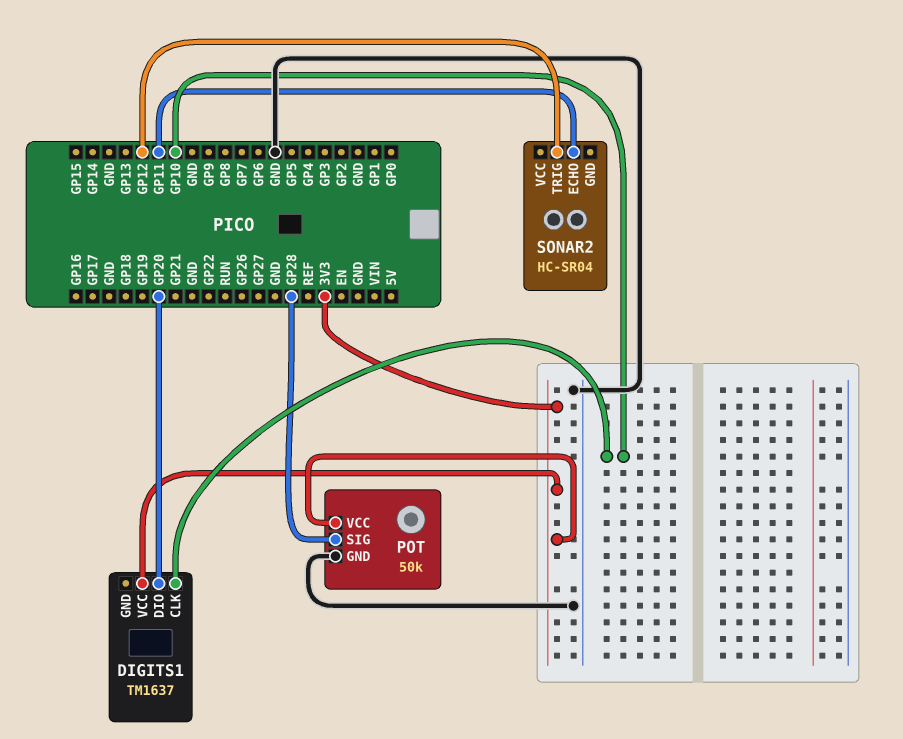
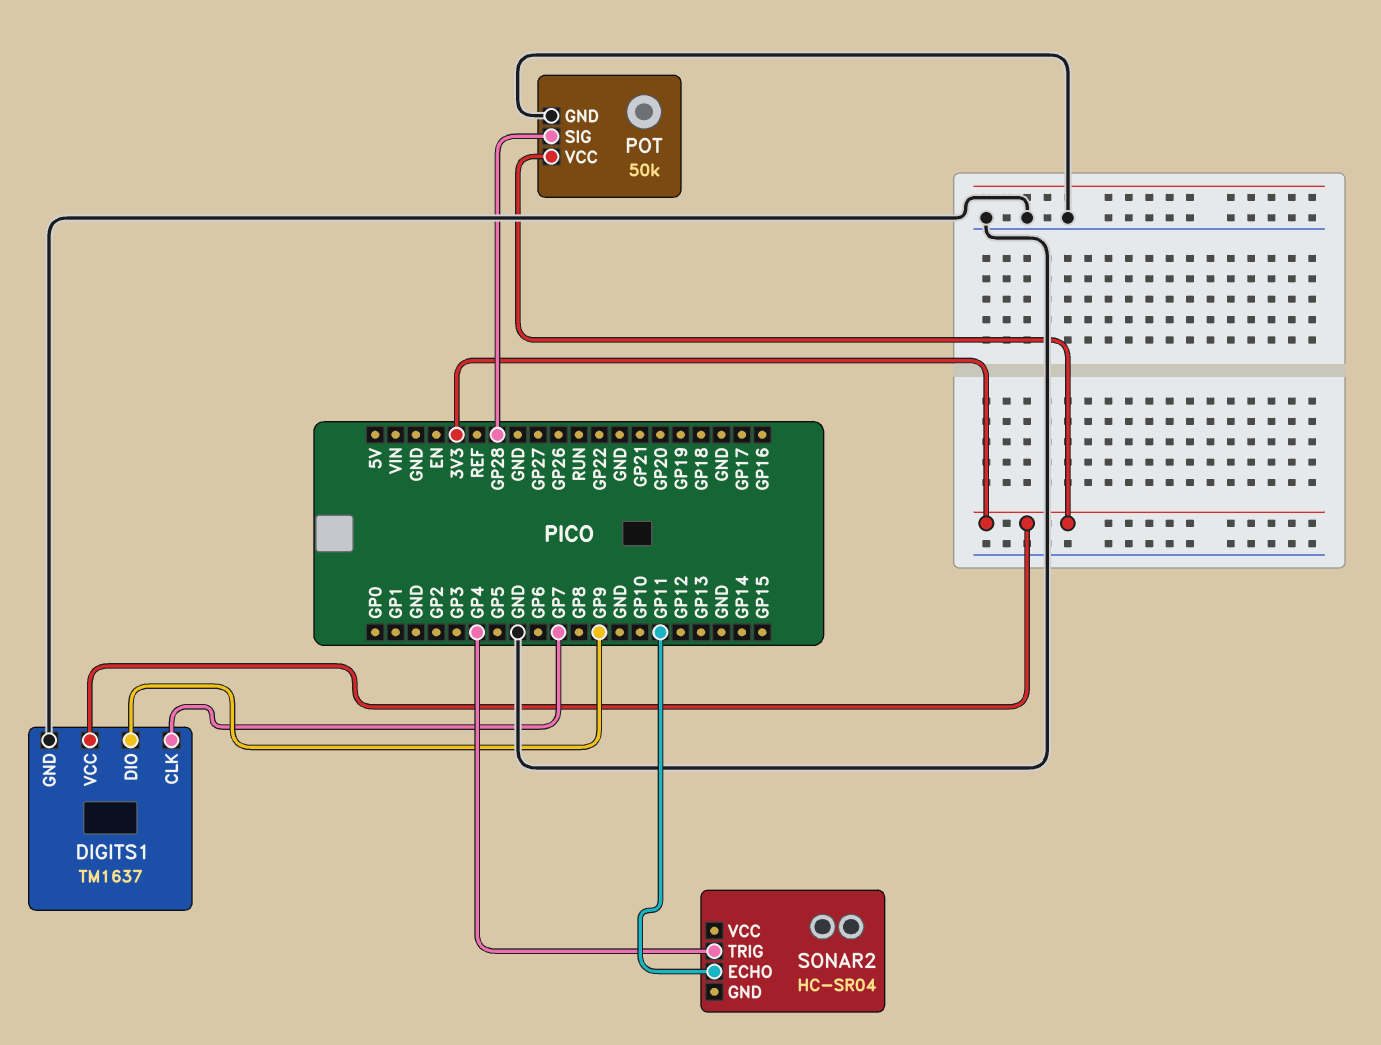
DIGITS1 pin CLK: GP10 -> GP7
DIGITS1 pin DIO: GP20 -> GP9
DIGITS1 pin GND: none -> GND
SONAR2 pin TRIG: GP12 -> GP4

